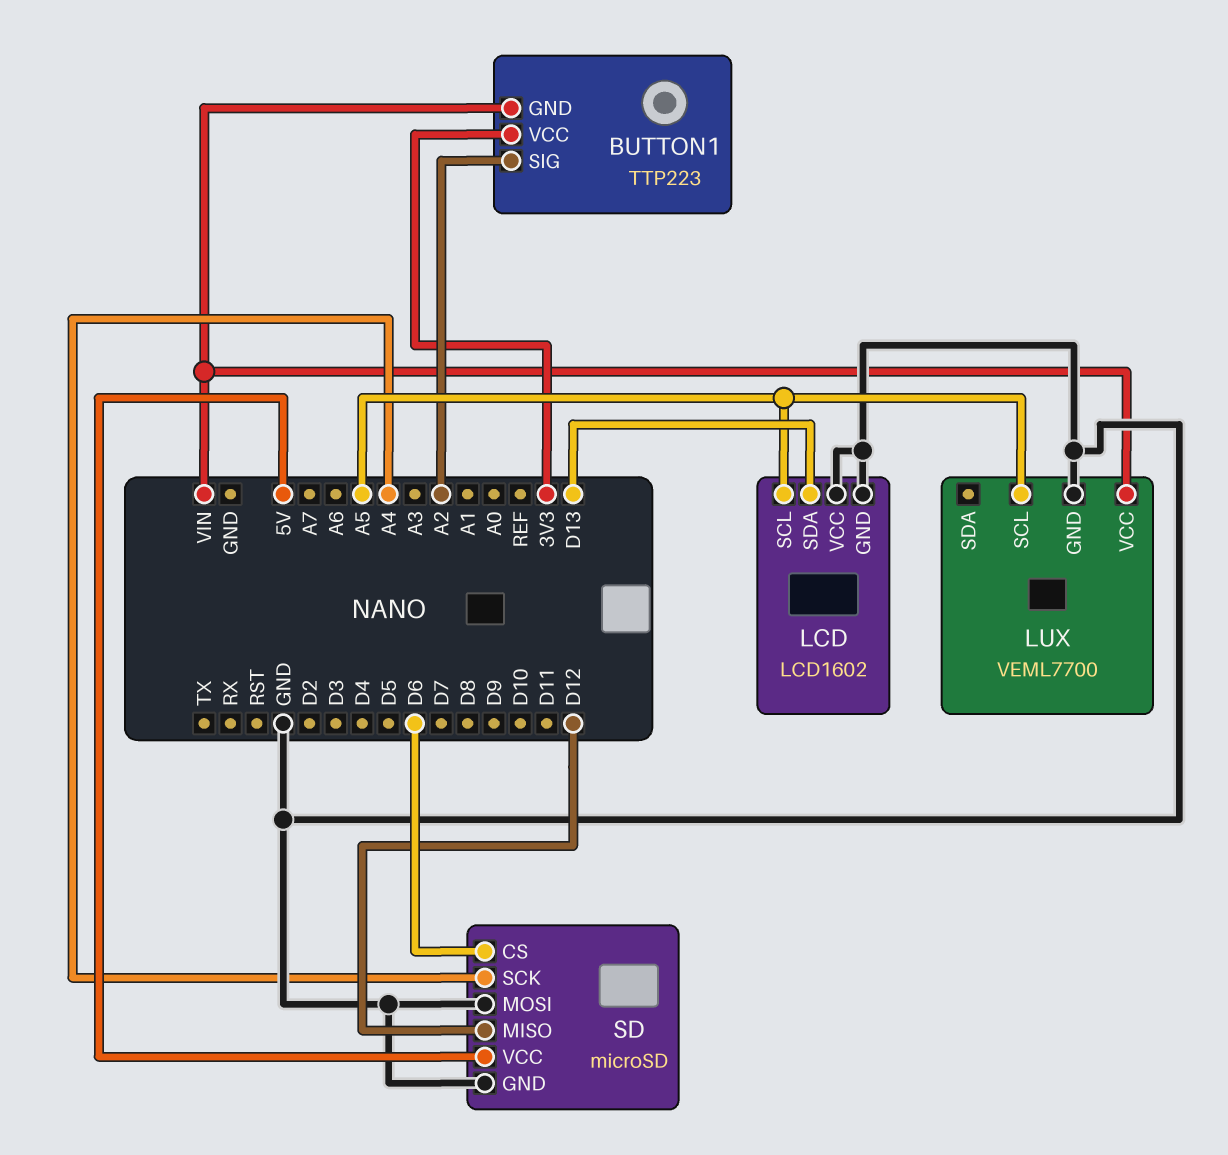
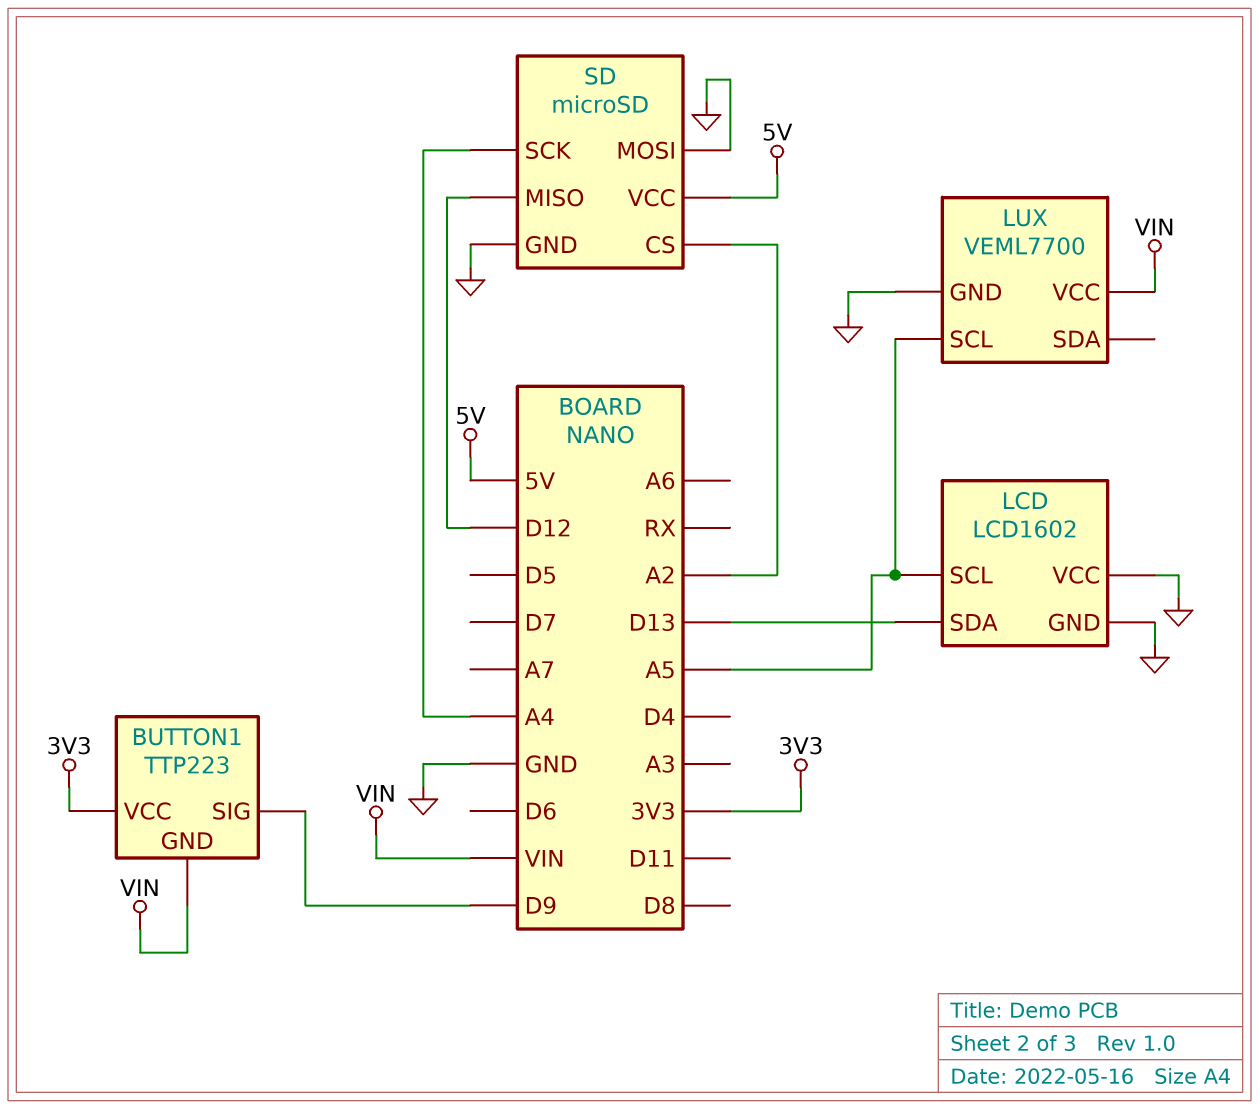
BUTTON1 pin SIG: A2 -> D9
SD pin CS: D6 -> A2

